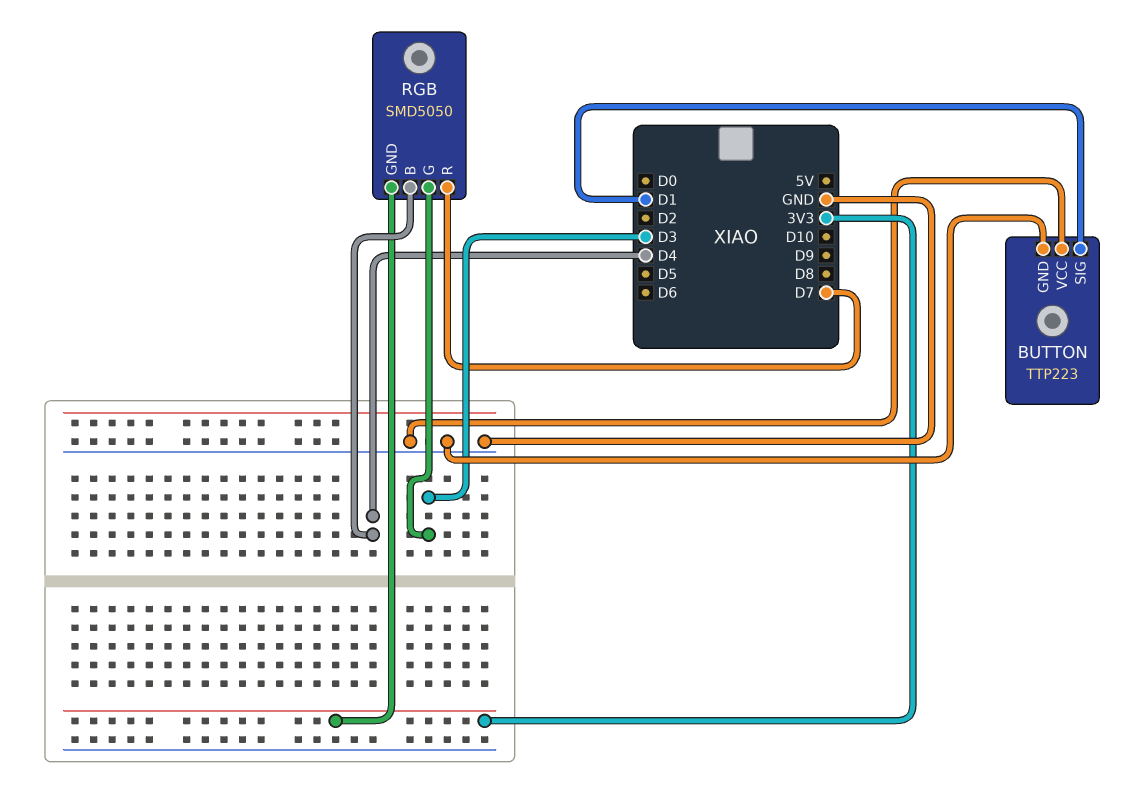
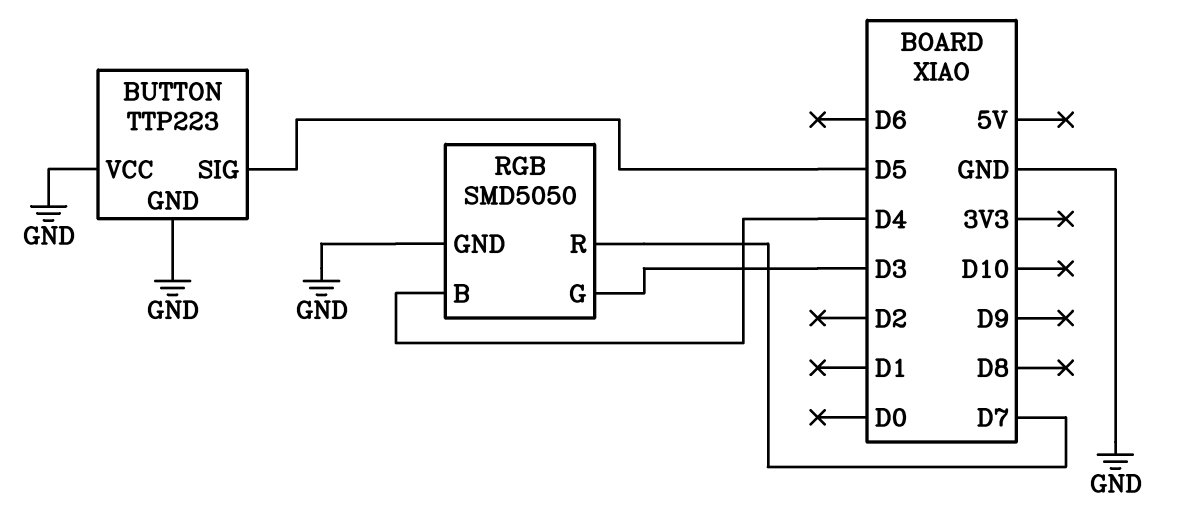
BUTTON pin SIG: D1 -> D5
RGB pin GND: 3V3 -> GND

